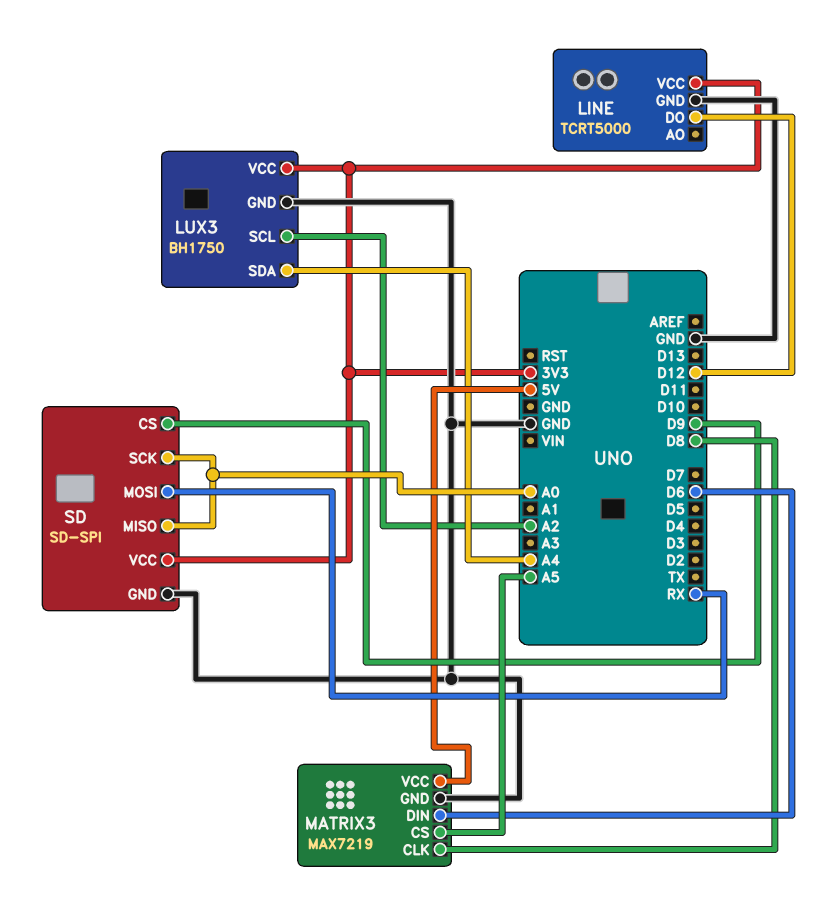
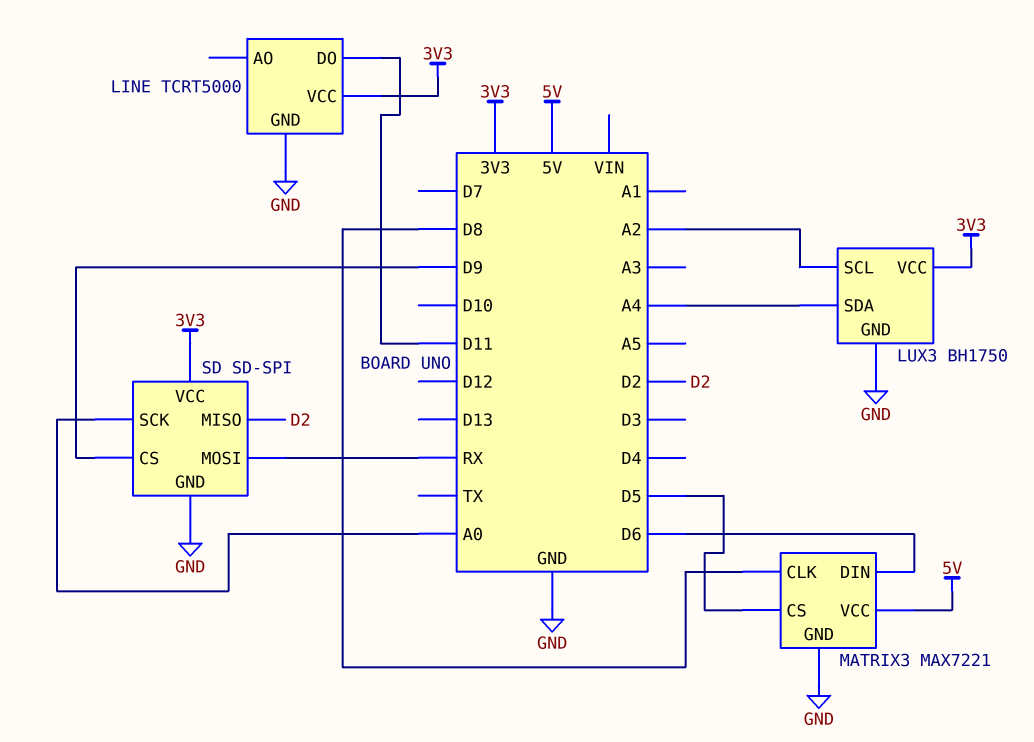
LINE pin DO: D12 -> D11
MATRIX3: MAX7219 -> MAX7221
MATRIX3 pin CS: A5 -> D5
SD pin MISO: A0 -> D2

